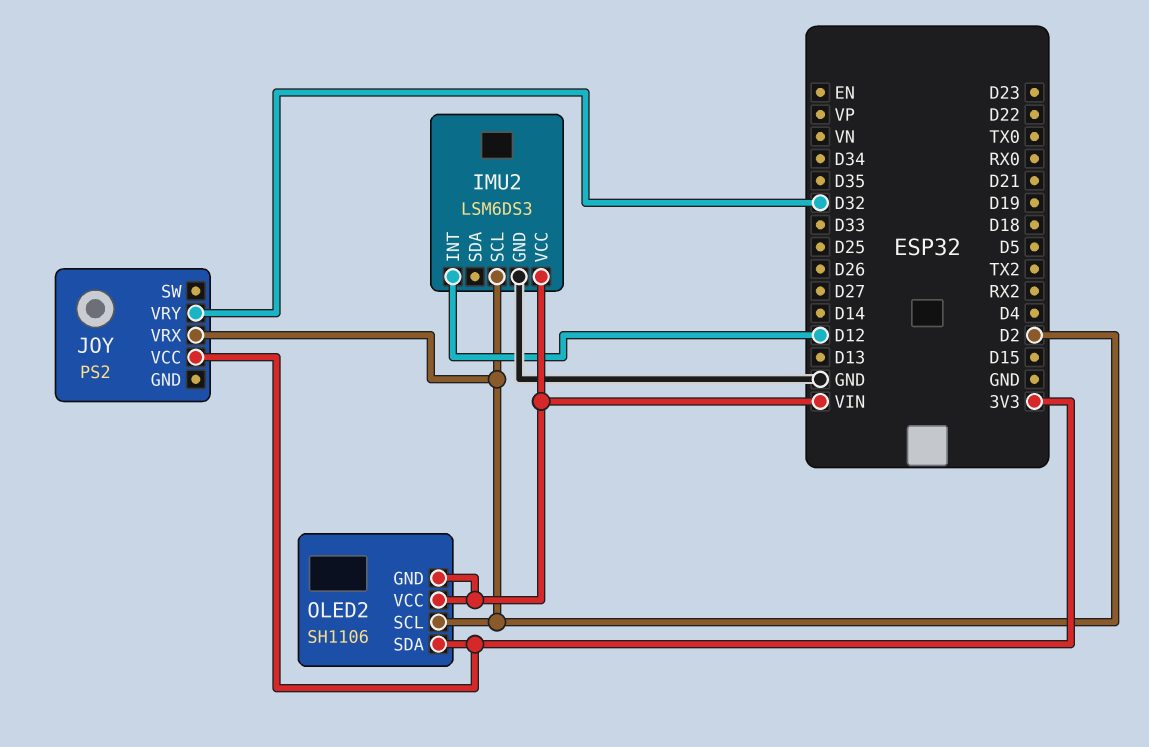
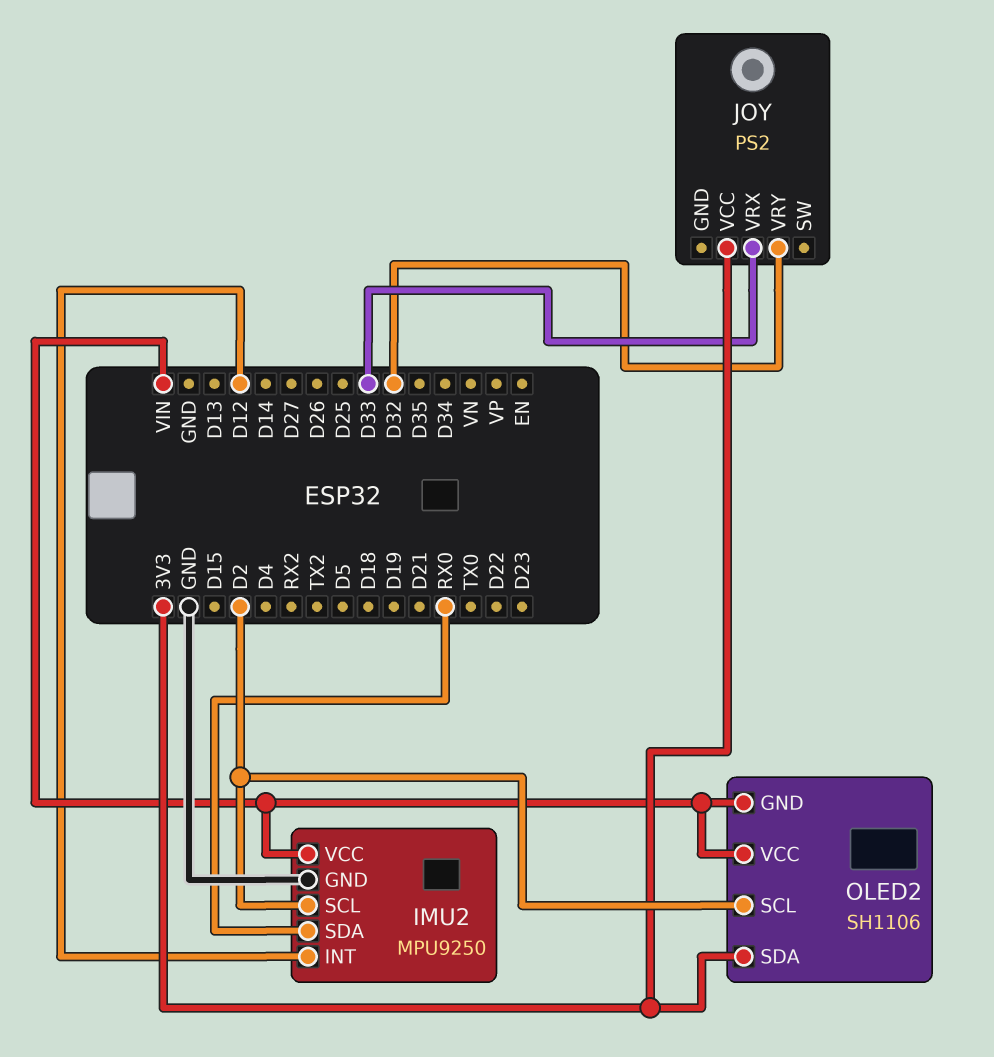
IMU2: LSM6DS3 -> MPU9250
IMU2 pin SDA: none -> RX0
JOY pin VRX: D2 -> D33

